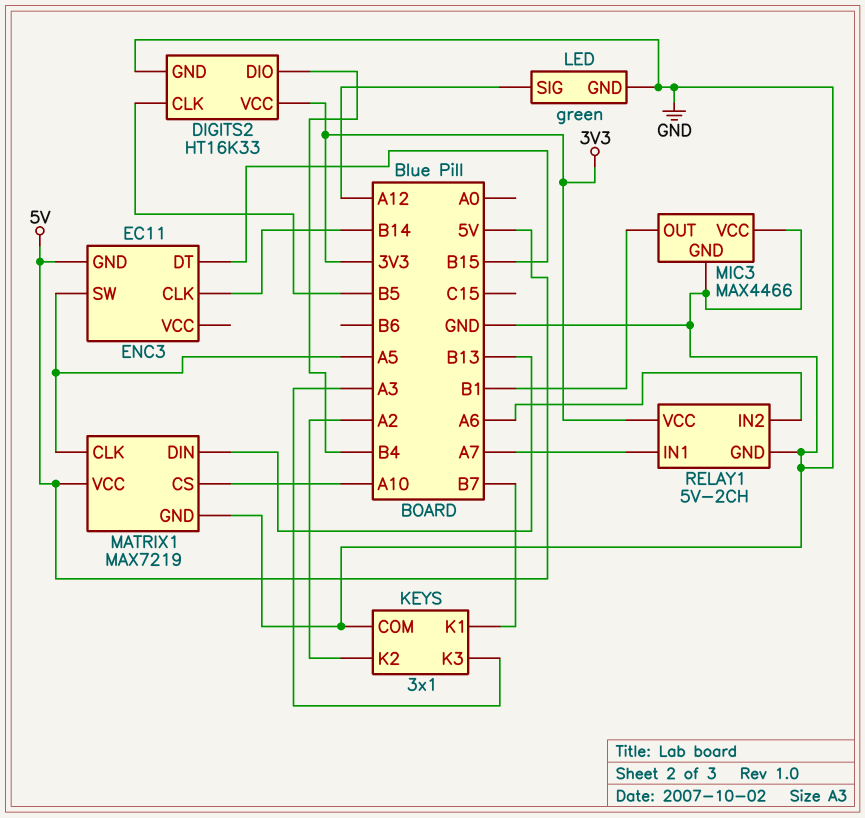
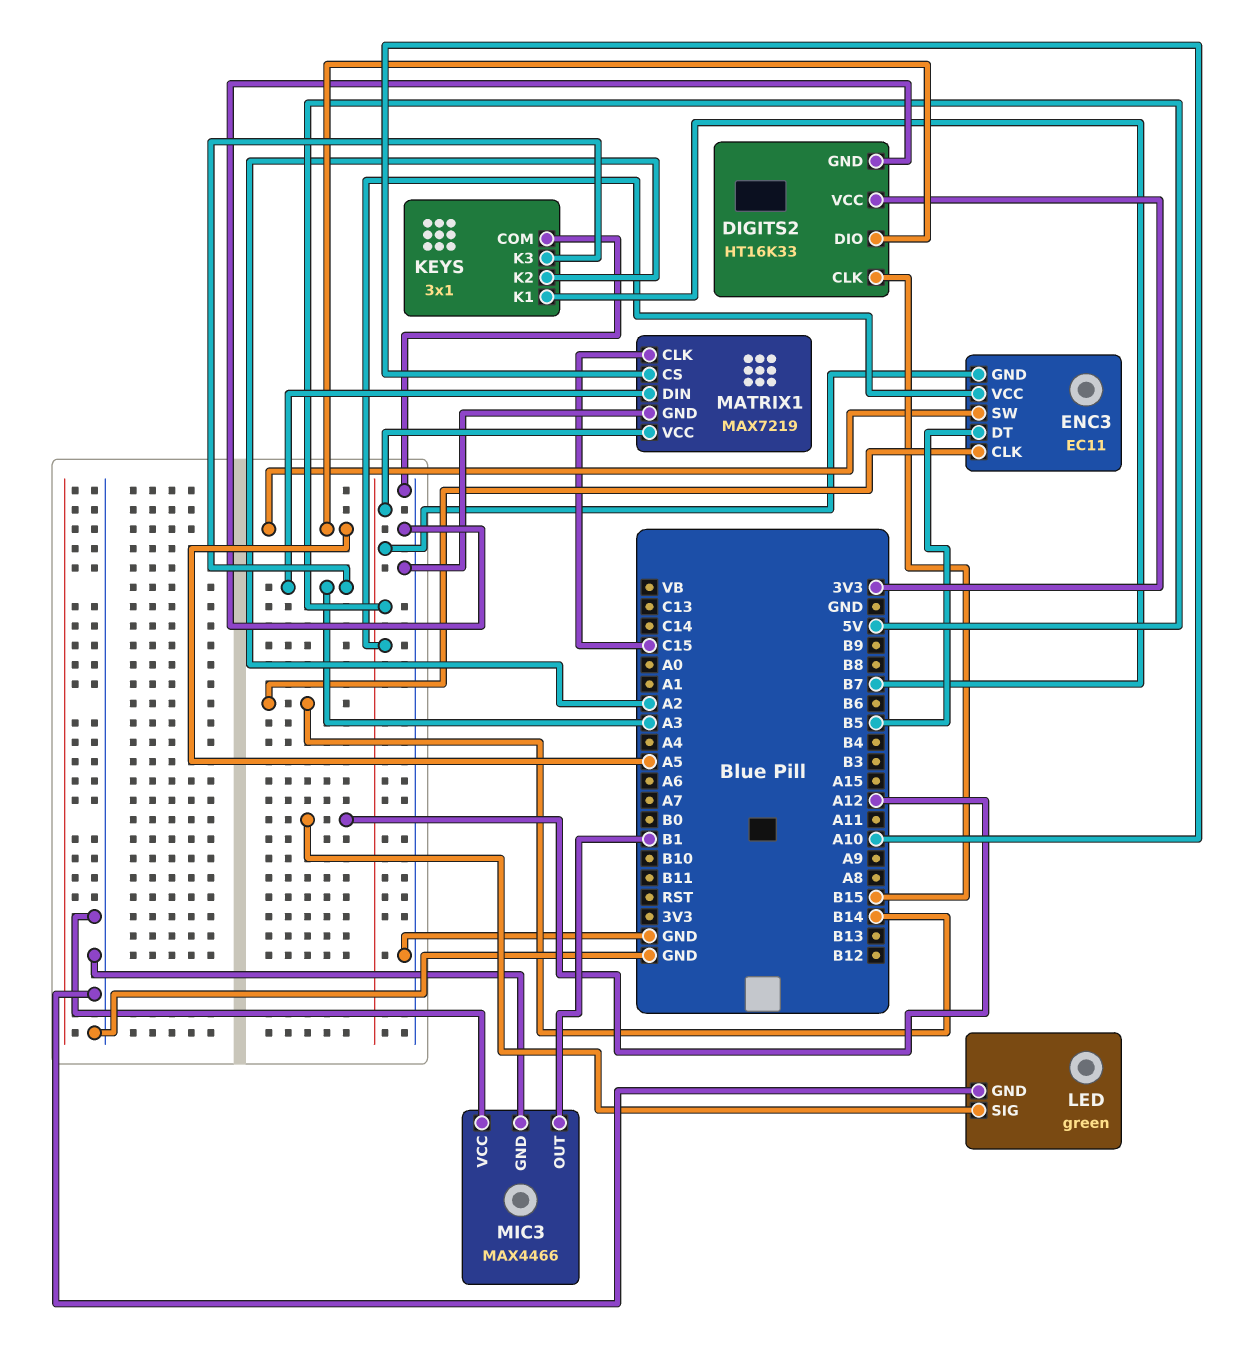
DIGITS2 pin CLK: B5 -> B15
DIGITS2 pin DIO: B4 -> A5
ENC3 pin DT: B15 -> B5
ENC3 pin VCC: none -> 5V
MATRIX1 pin CLK: A5 -> C15
MATRIX1 pin DIN: B13 -> A3
RELAY1: 5V-2CH -> none
RELAY1 pin GND: GND -> none
RELAY1 pin IN1: A7 -> none
RELAY1 pin IN2: A6 -> none
RELAY1 pin VCC: 3V3 -> none

